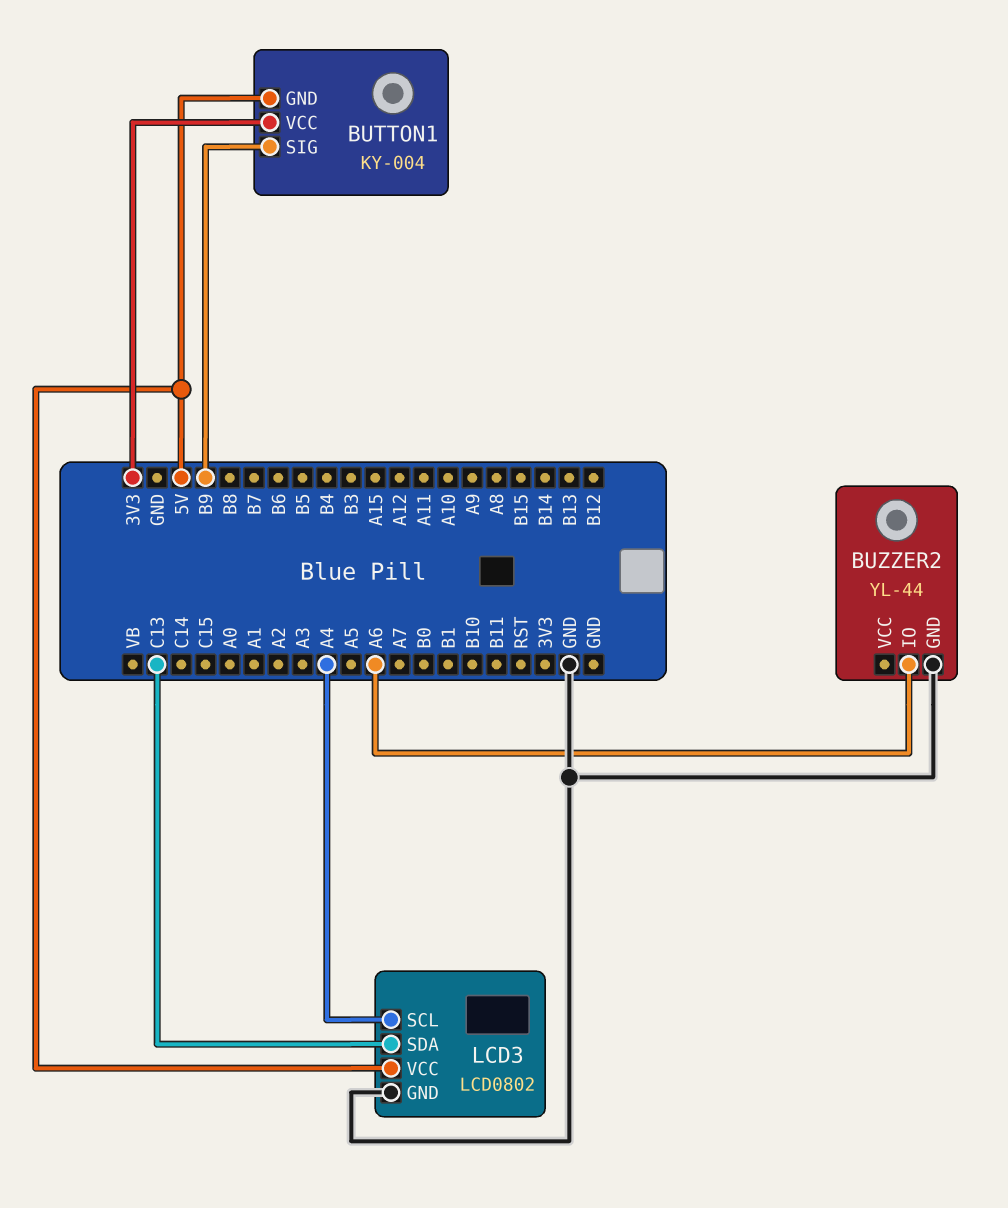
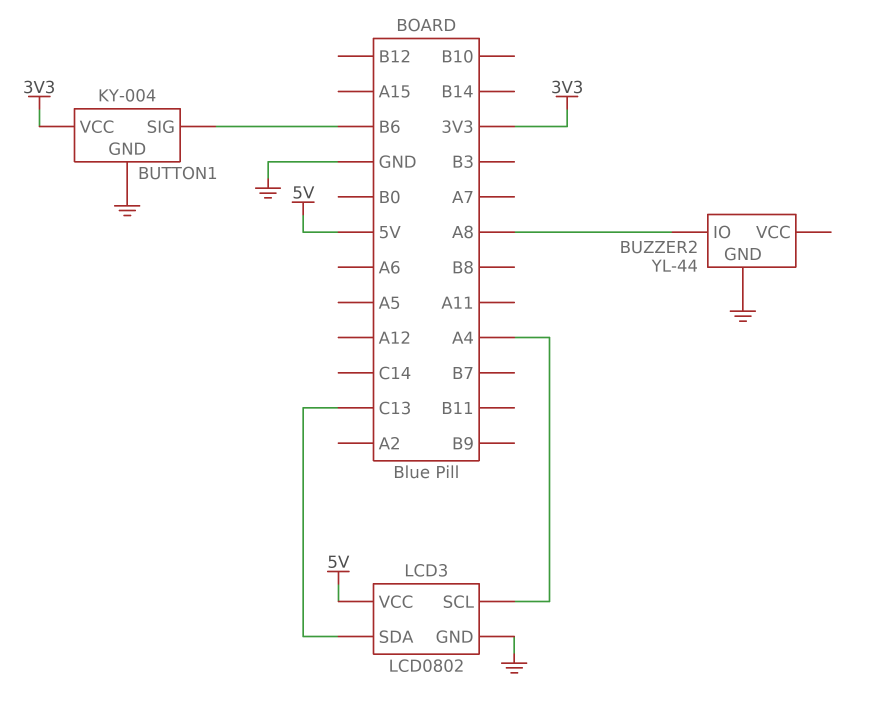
BUTTON1 pin GND: 5V -> GND
BUTTON1 pin SIG: B9 -> B6
BUZZER2 pin IO: A6 -> A8

